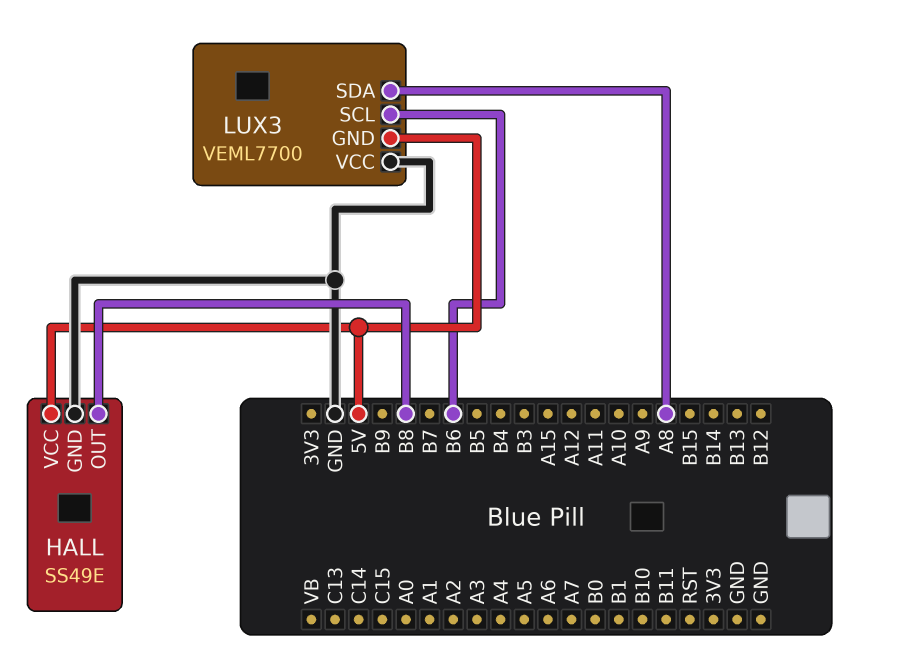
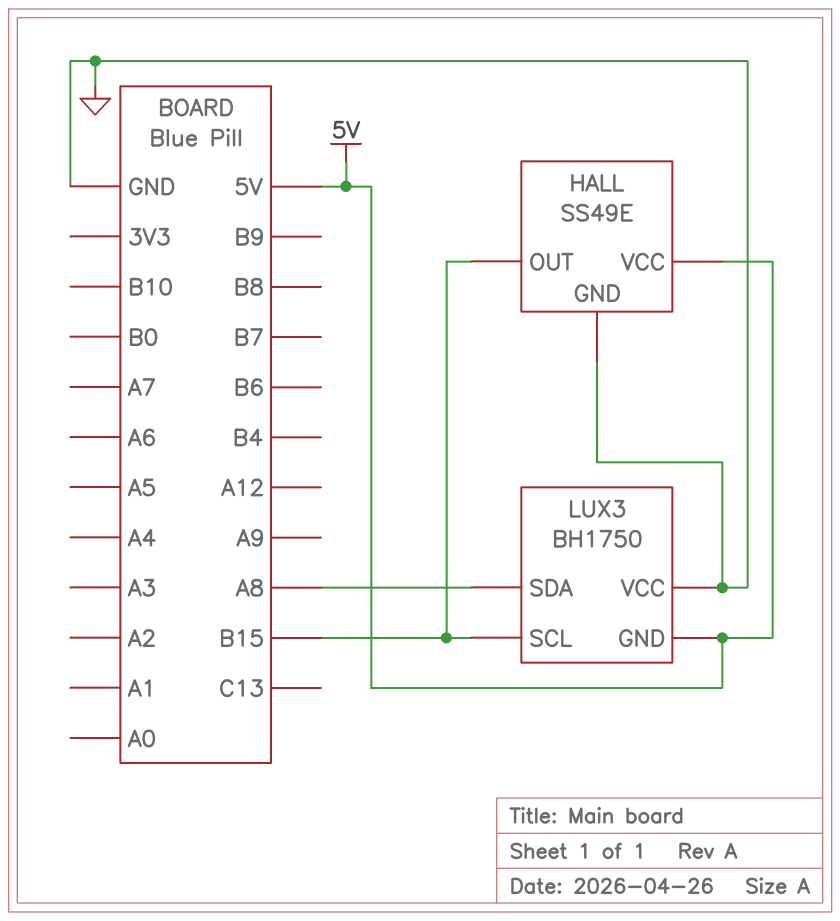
HALL pin OUT: B8 -> B15
LUX3: VEML7700 -> BH1750
LUX3 pin SCL: B6 -> B15

